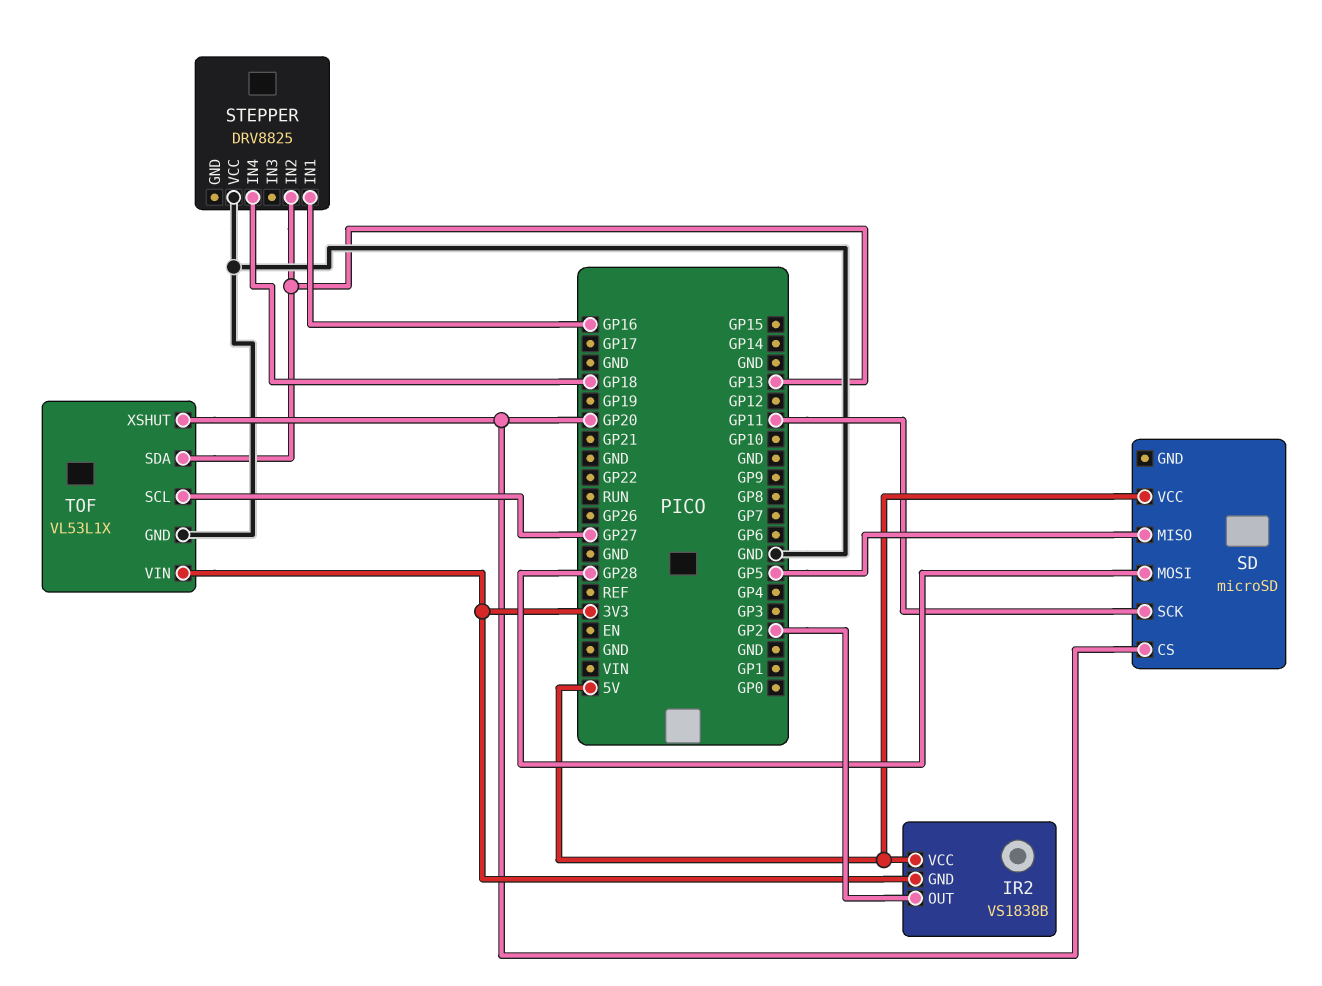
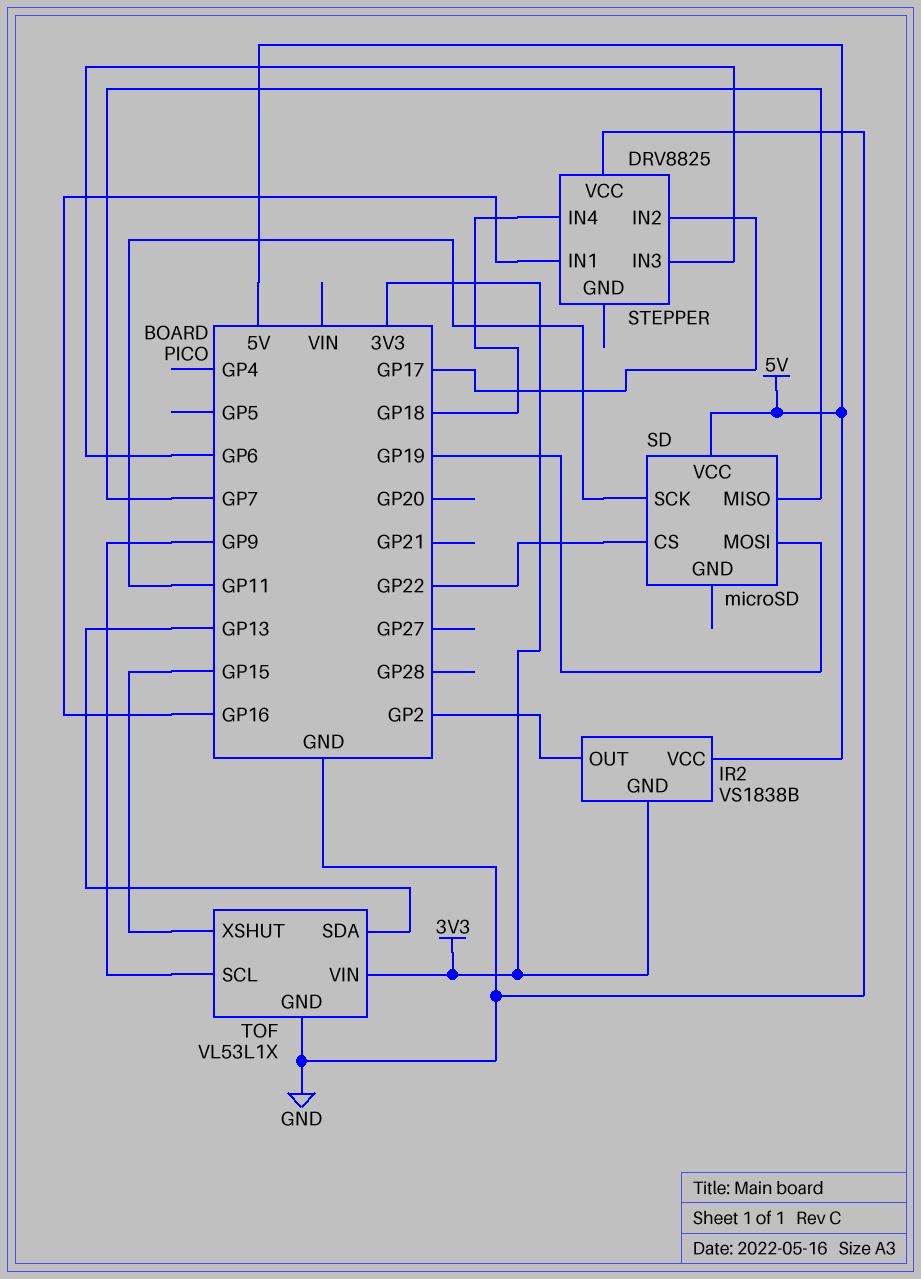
SD pin CS: GP20 -> GP22
SD pin MISO: GP5 -> GP7
SD pin MOSI: GP28 -> GP19
STEPPER pin IN2: GP13 -> GP17
STEPPER pin IN3: none -> GP6
TOF pin SCL: GP27 -> GP9
TOF pin XSHUT: GP20 -> GP15

